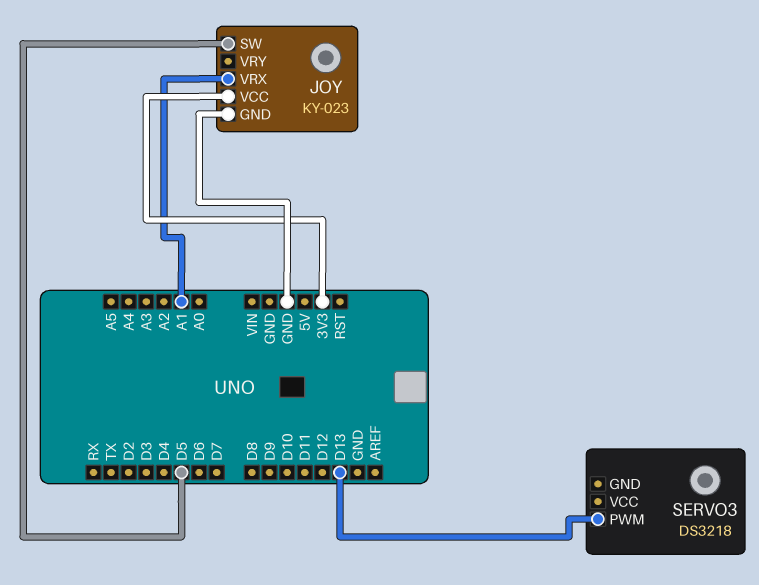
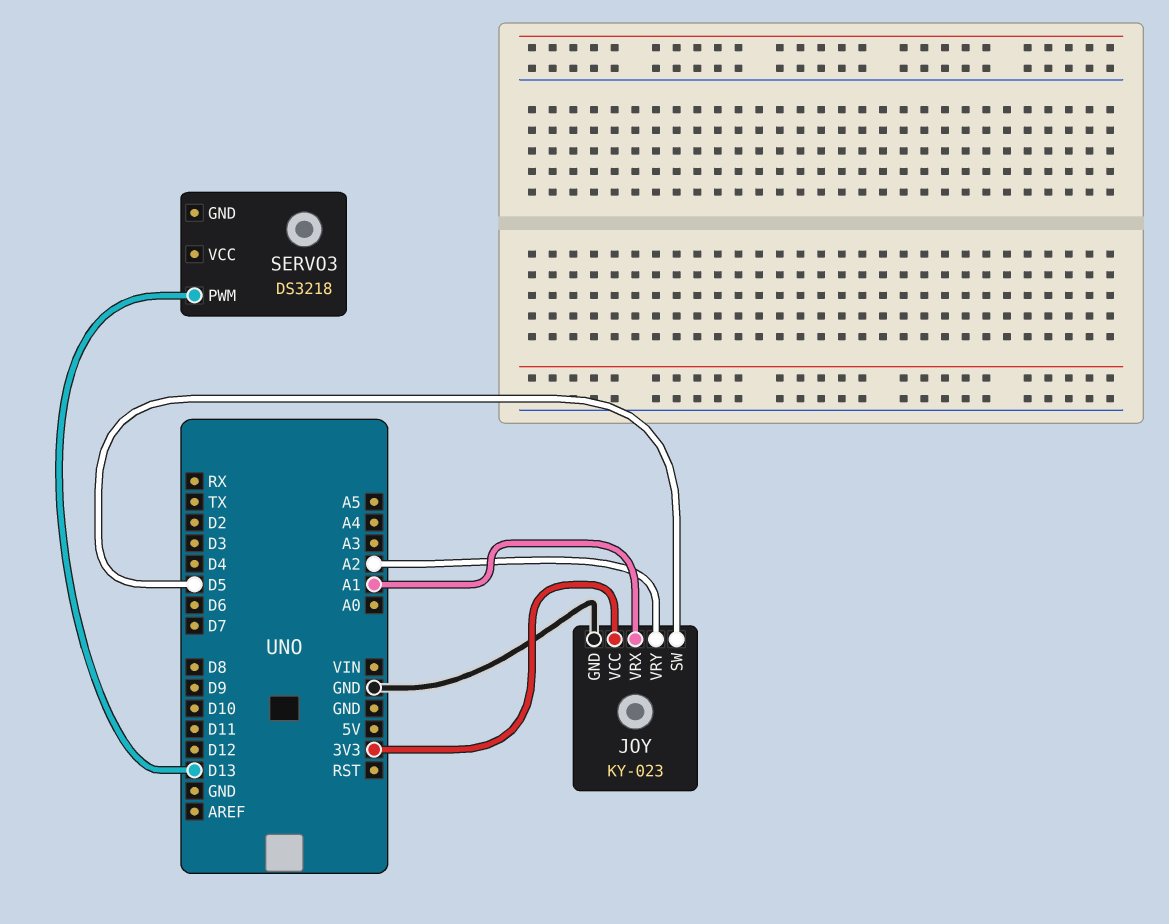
JOY pin VRY: none -> A2

